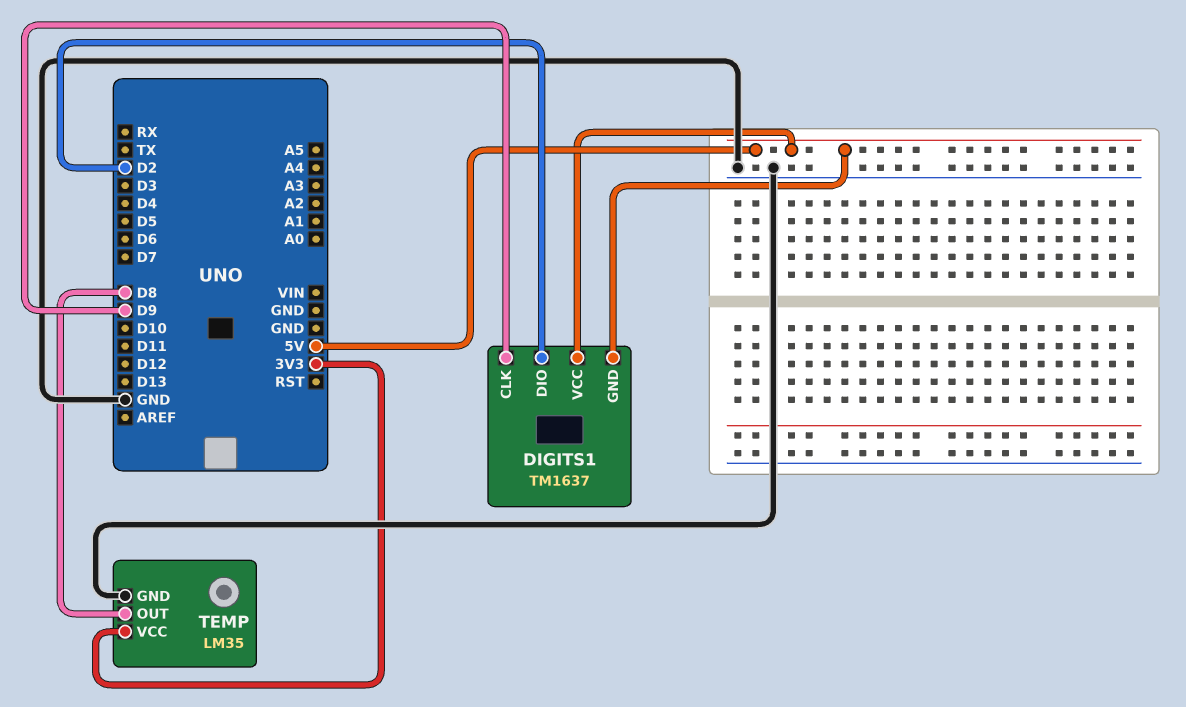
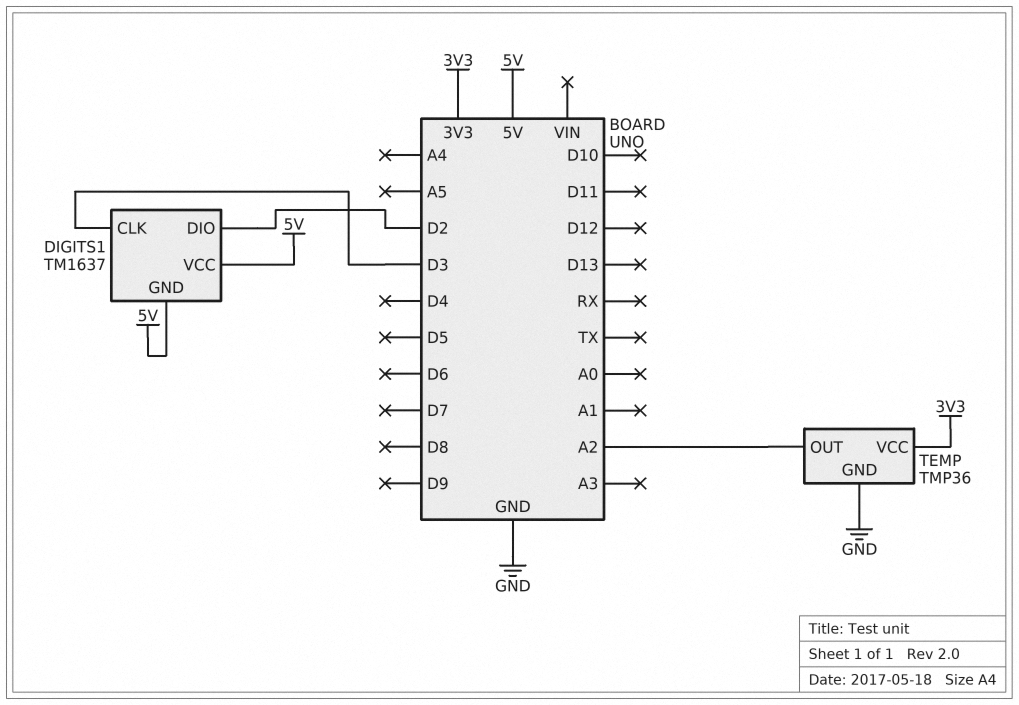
DIGITS1 pin CLK: D9 -> D3
TEMP: LM35 -> TMP36
TEMP pin OUT: D8 -> A2

